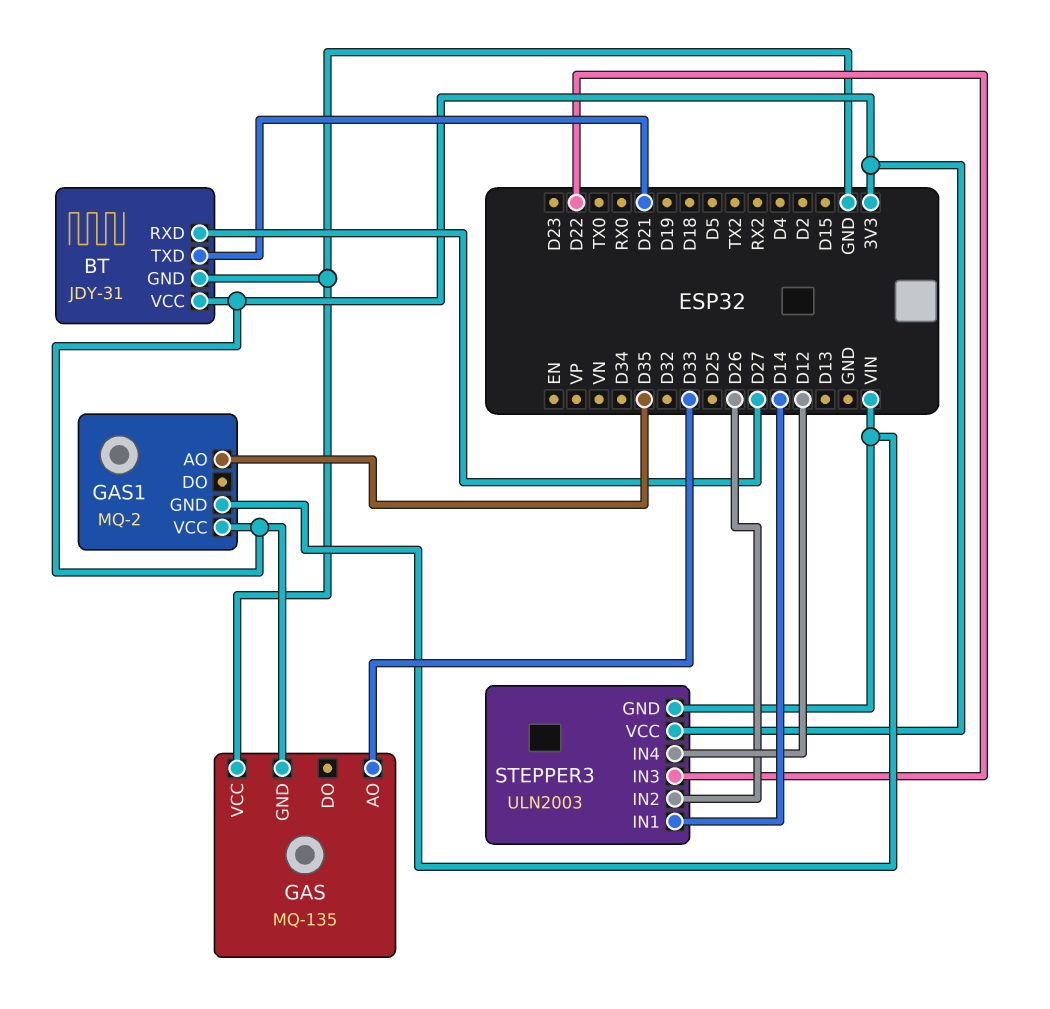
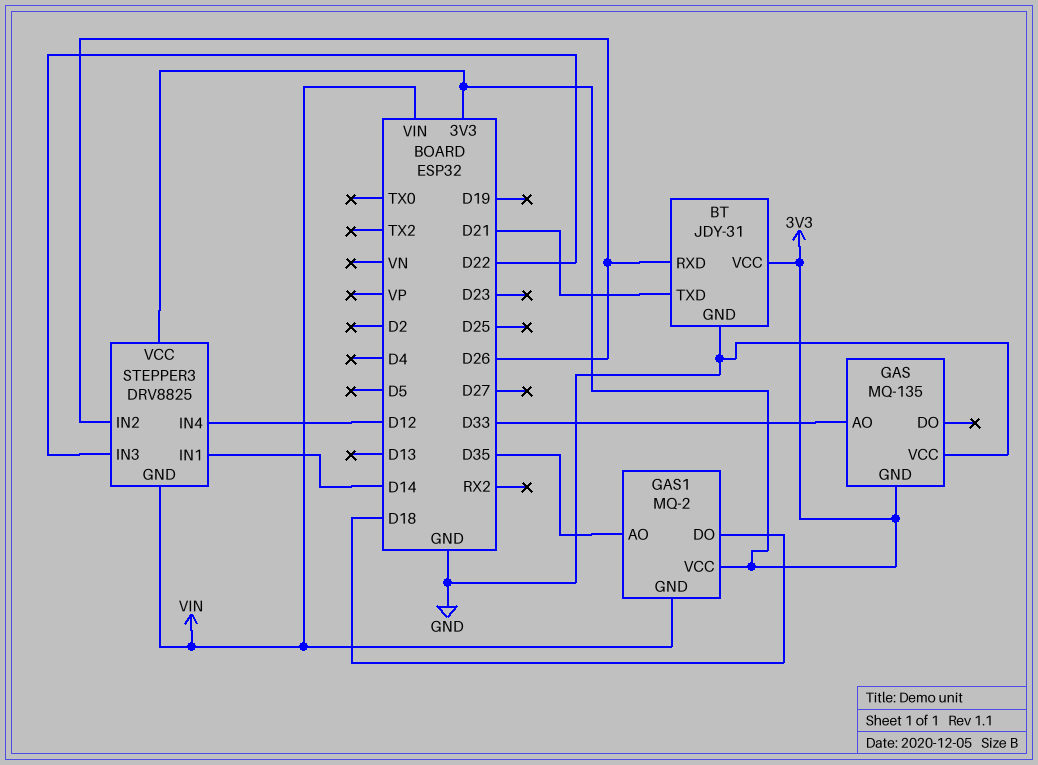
BT pin RXD: D27 -> D26
GAS1 pin DO: none -> D18
STEPPER3: ULN2003 -> DRV8825

